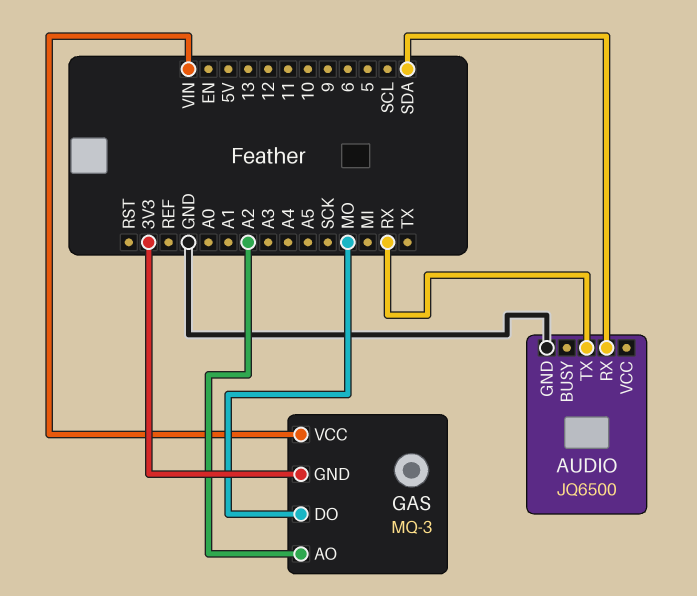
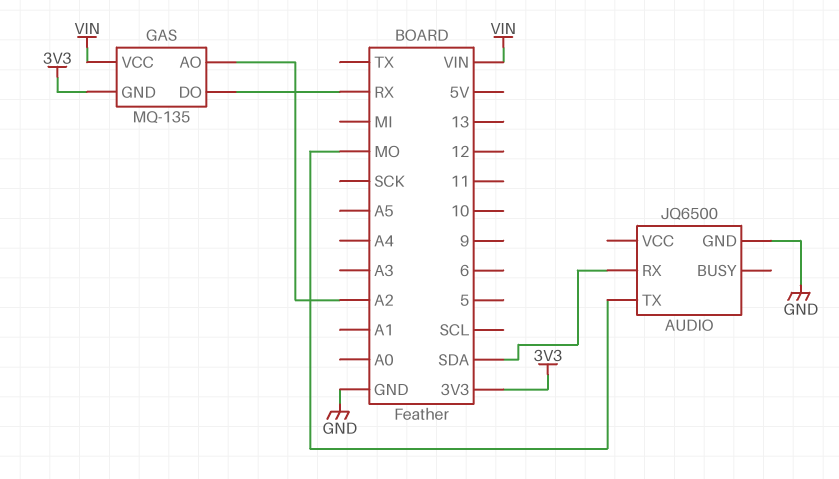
AUDIO pin TX: RX -> MO
GAS: MQ-3 -> MQ-135
GAS pin DO: MO -> RX

